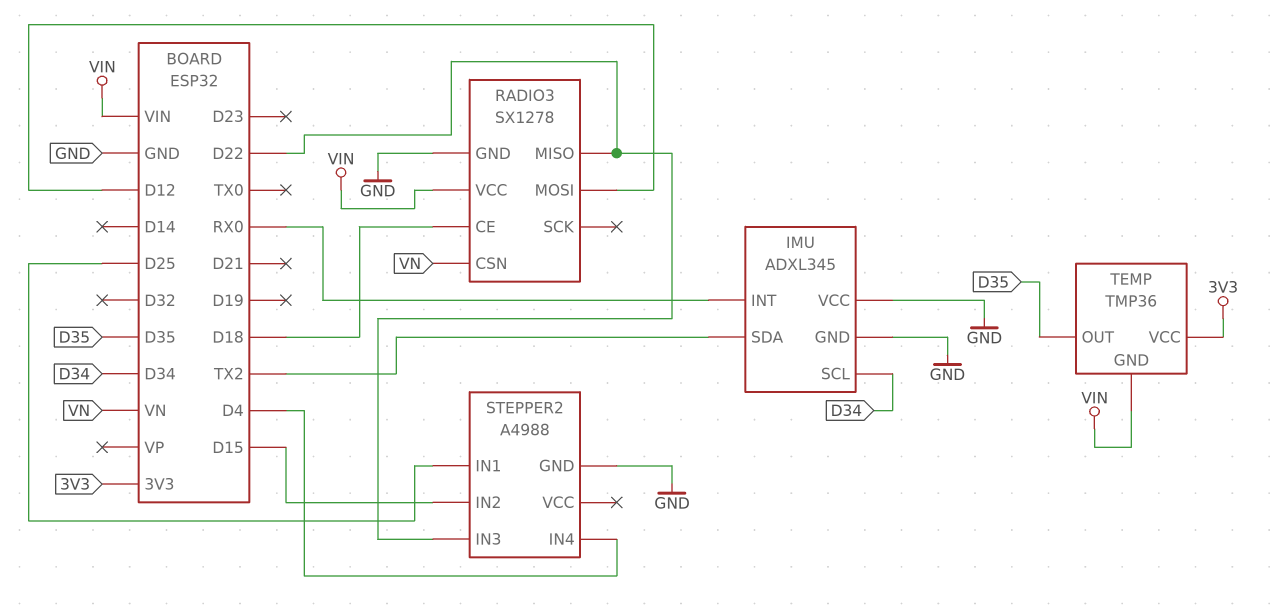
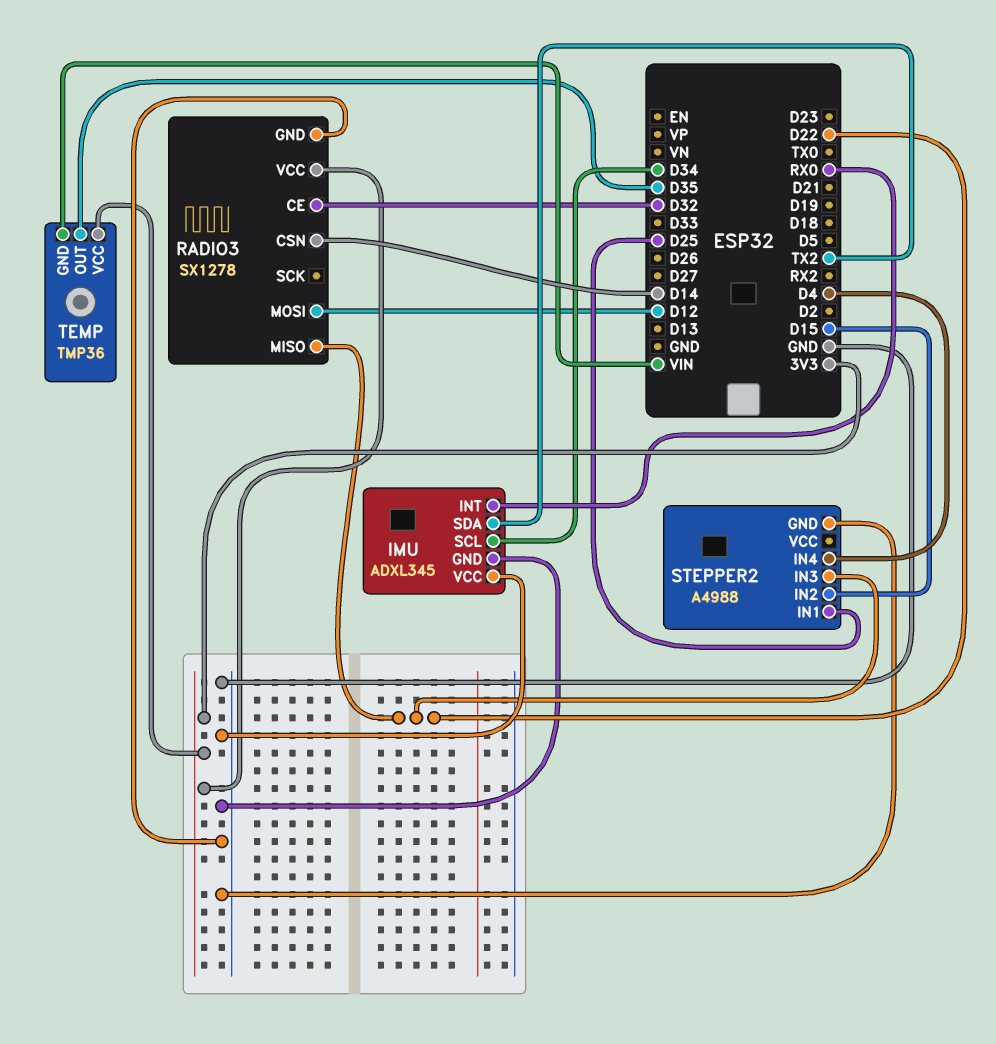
RADIO3 pin CE: D18 -> D32
RADIO3 pin CSN: VN -> D14
RADIO3 pin VCC: VIN -> 3V3

